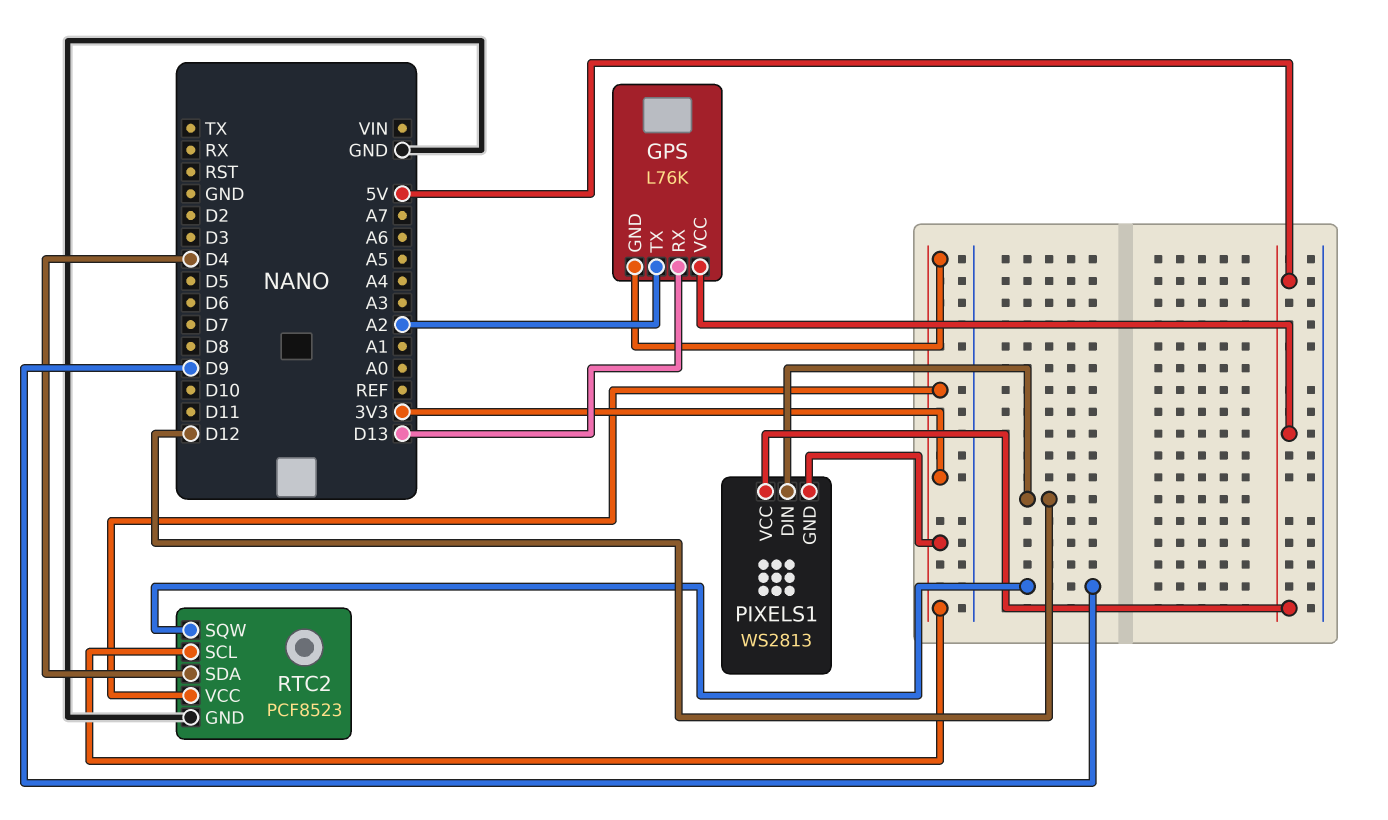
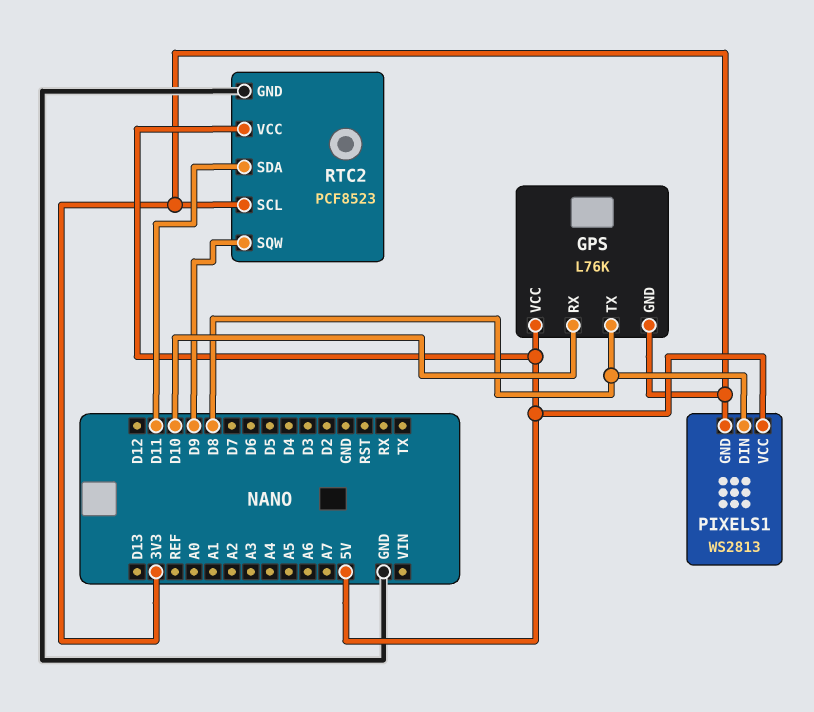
GPS pin RX: D13 -> D10
GPS pin TX: A2 -> D8
PIXELS1 pin DIN: D12 -> D8
RTC2 pin SDA: D4 -> D11
RTC2 pin VCC: 3V3 -> 5V

